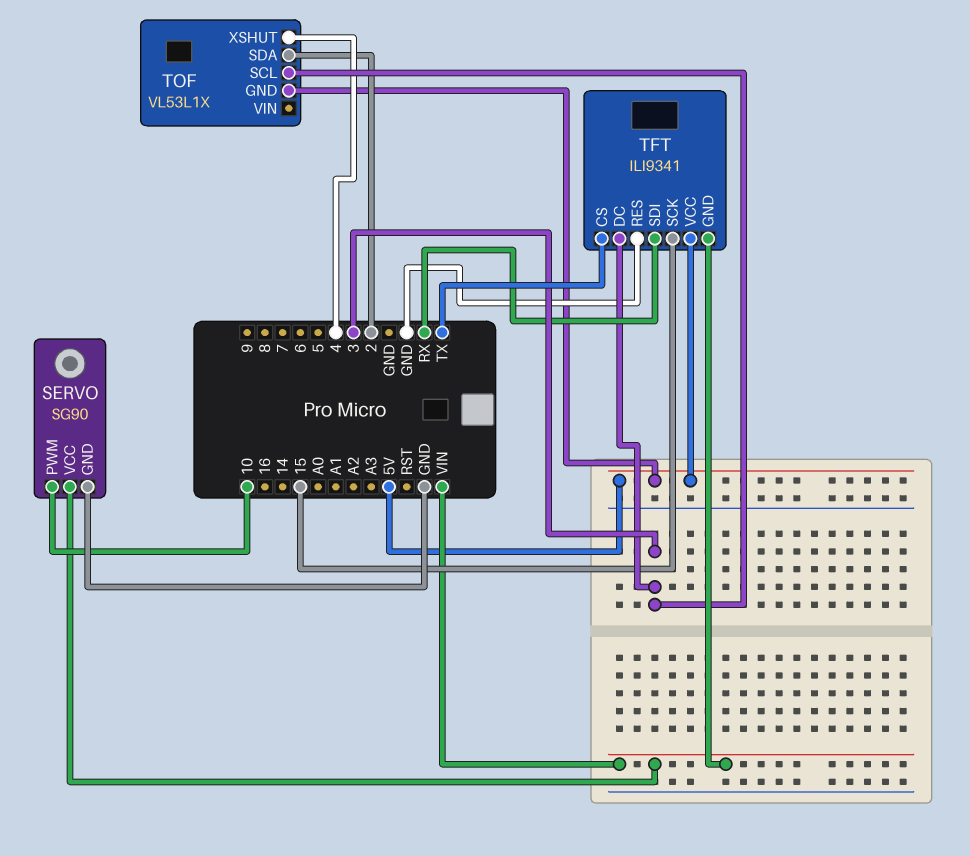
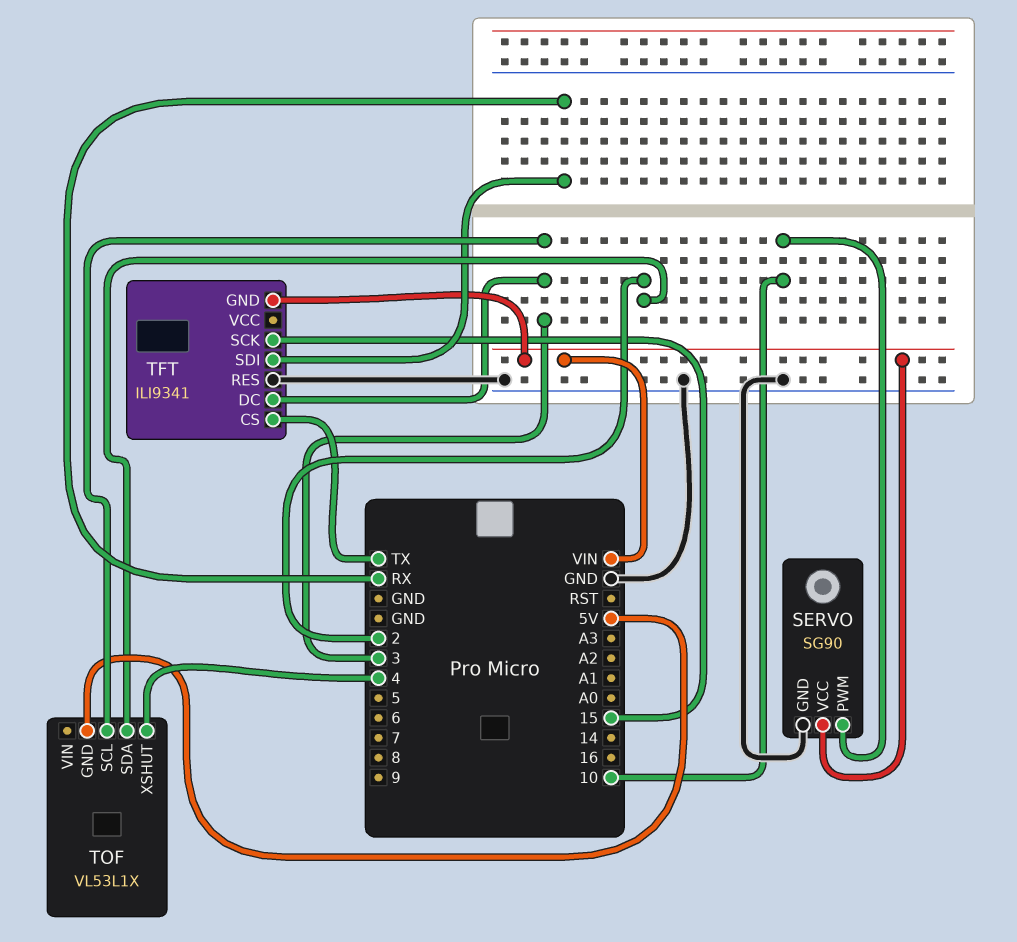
TFT pin VCC: 5V -> none

